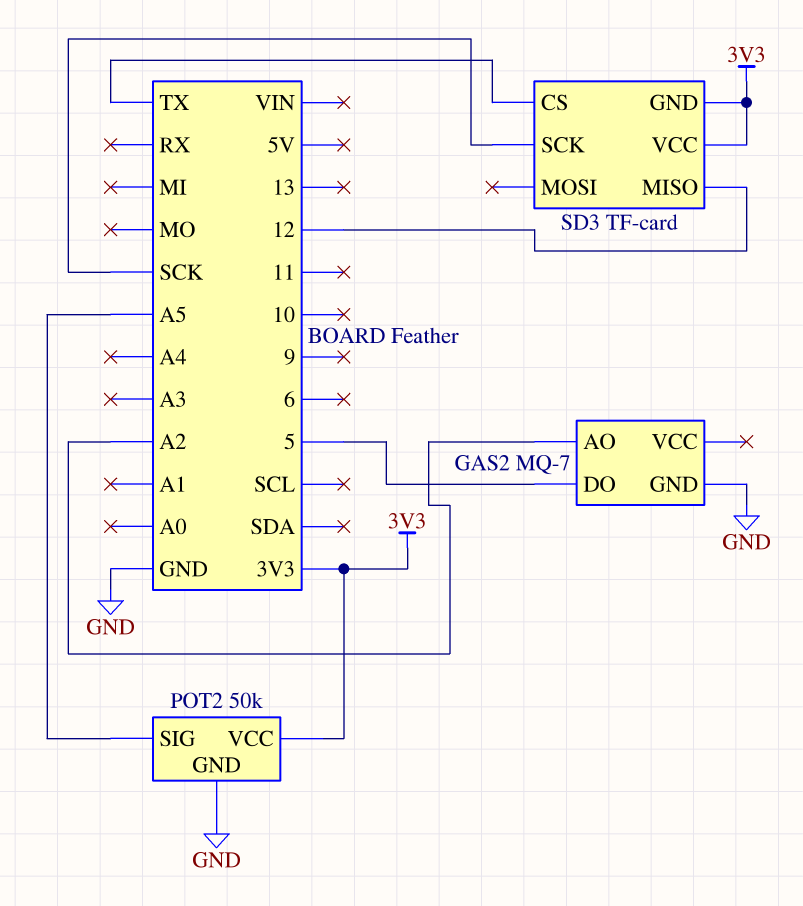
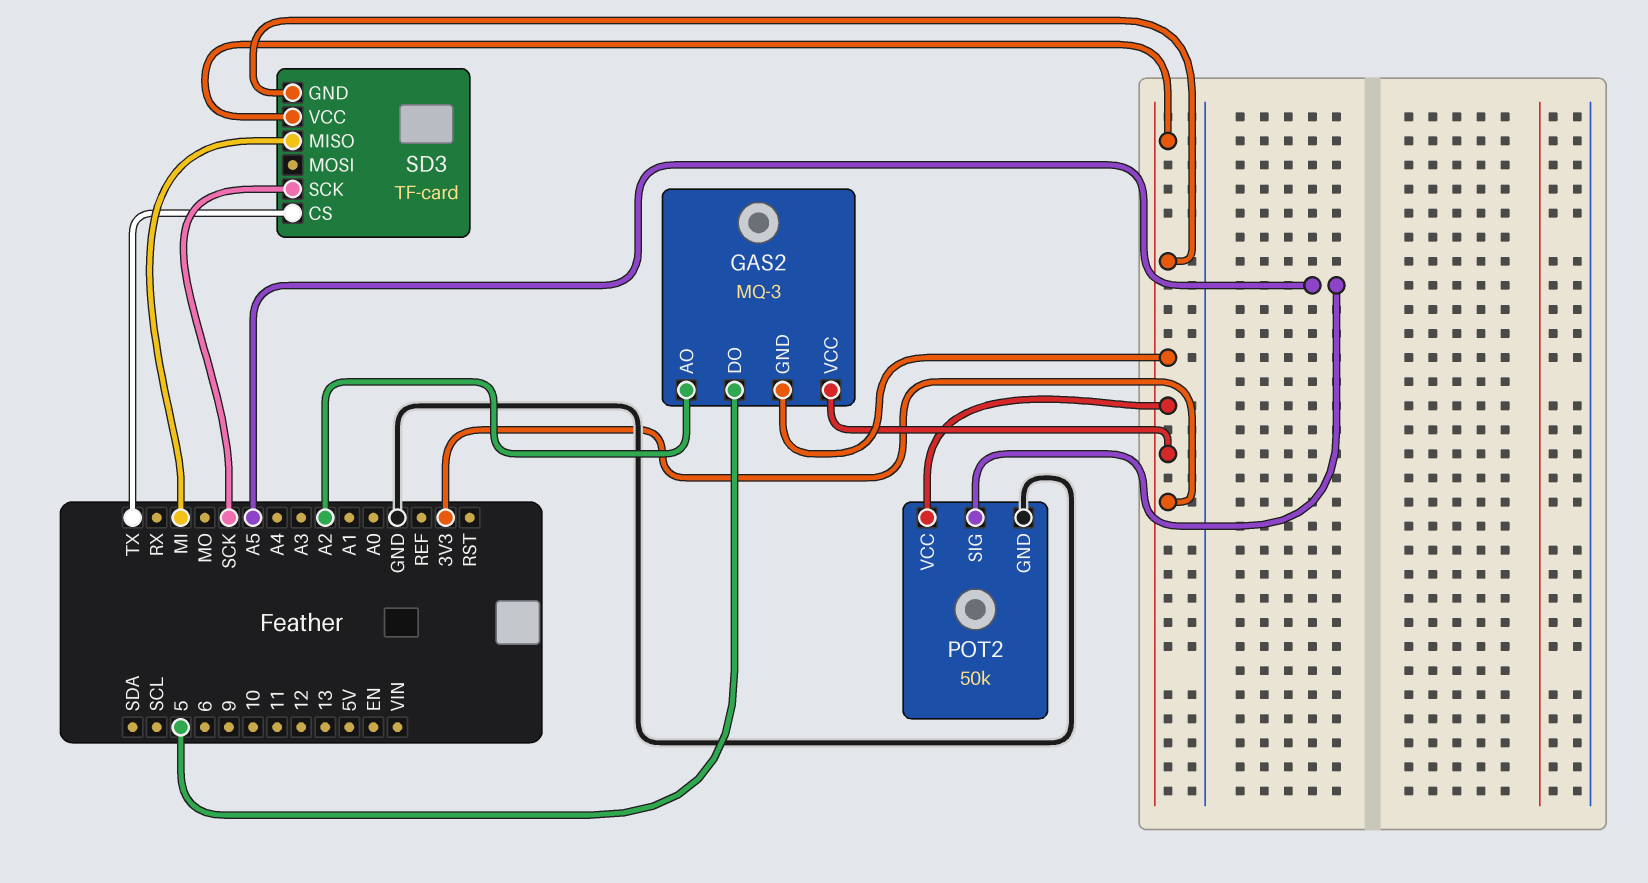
GAS2: MQ-7 -> MQ-3
GAS2 pin GND: GND -> 3V3
GAS2 pin VCC: none -> 3V3
SD3 pin MISO: 12 -> MI

